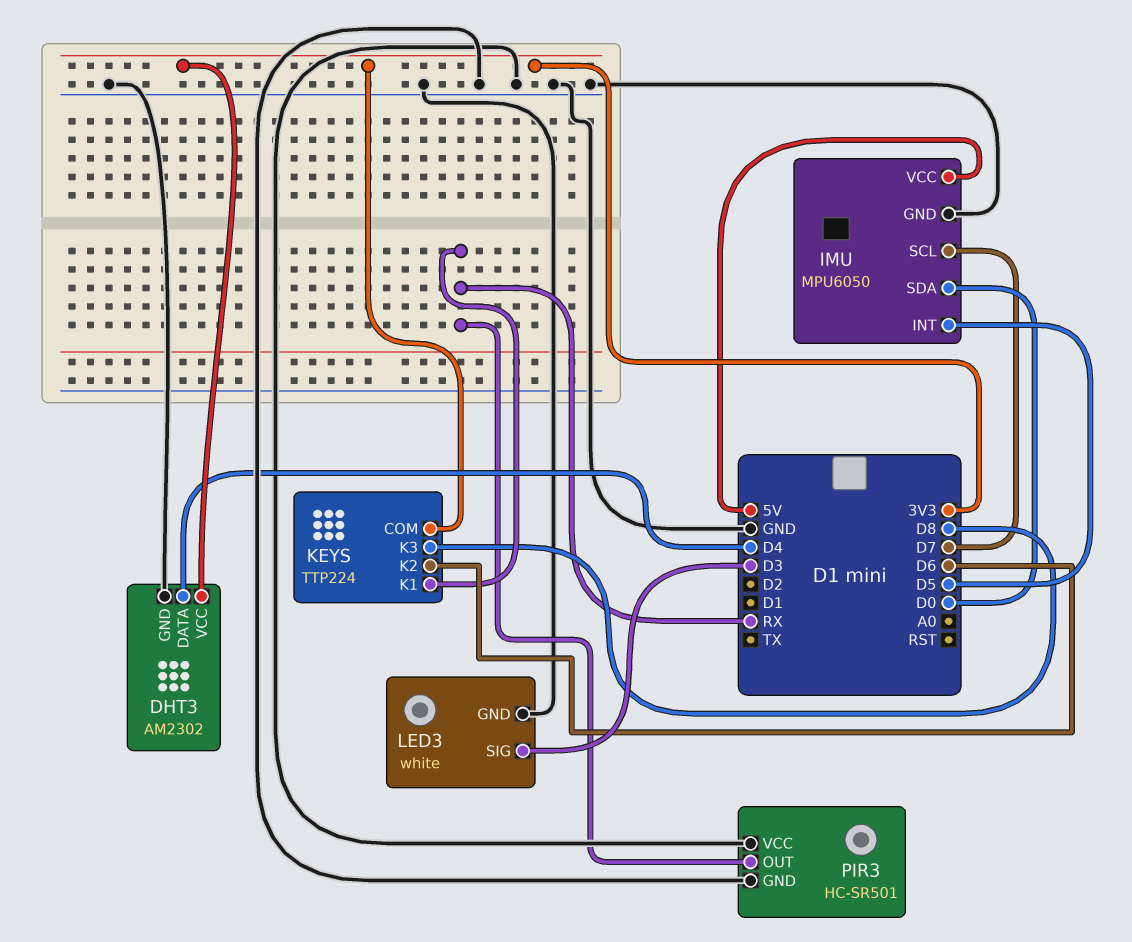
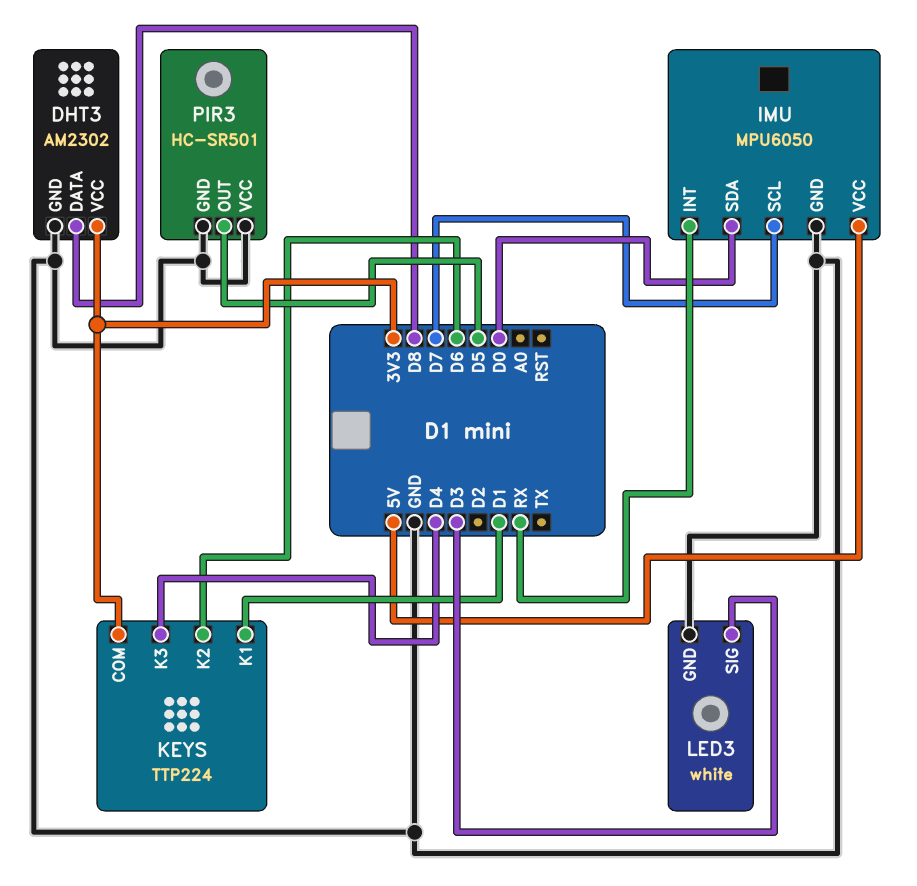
DHT3 pin DATA: D4 -> D8
IMU pin INT: D5 -> RX
KEYS pin K1: RX -> D1
KEYS pin K3: D8 -> D4
PIR3 pin OUT: RX -> D5

